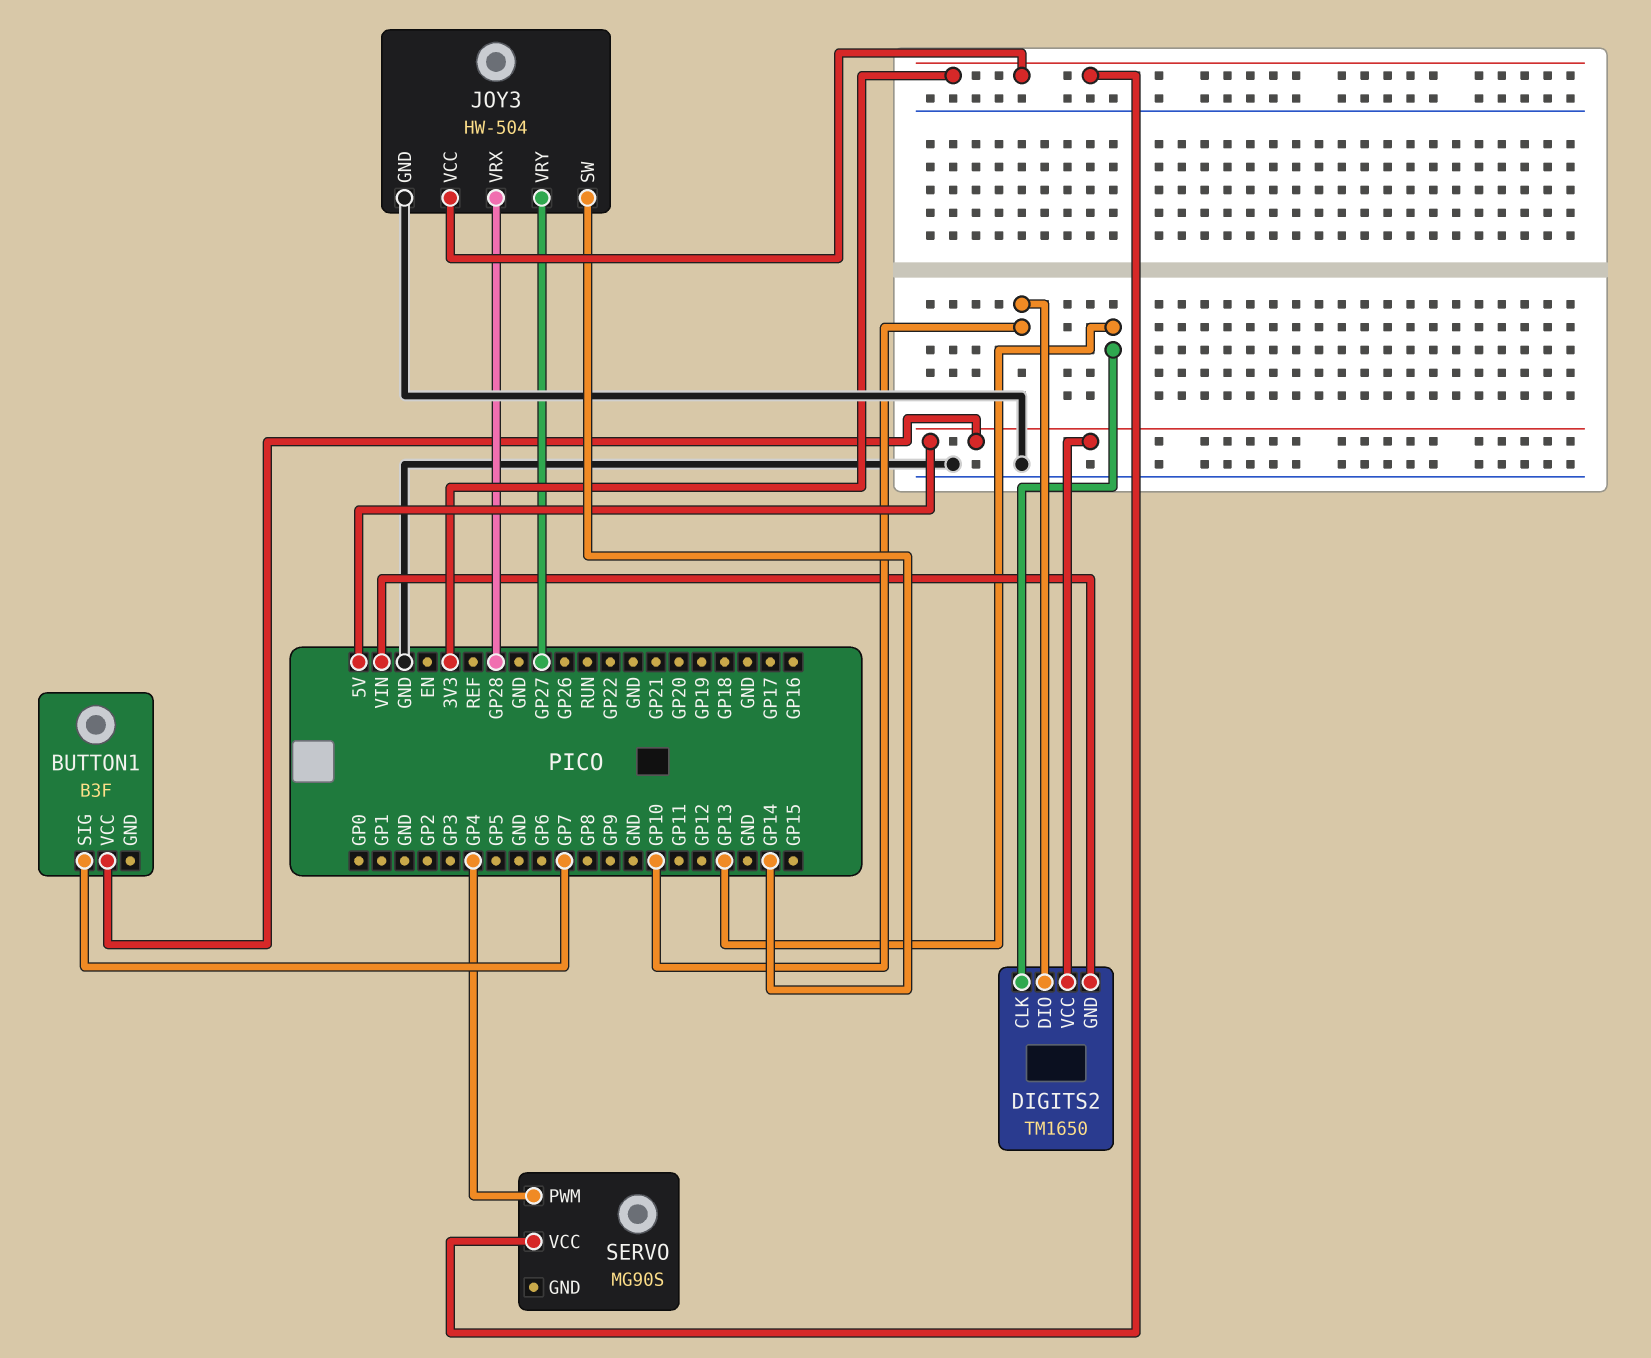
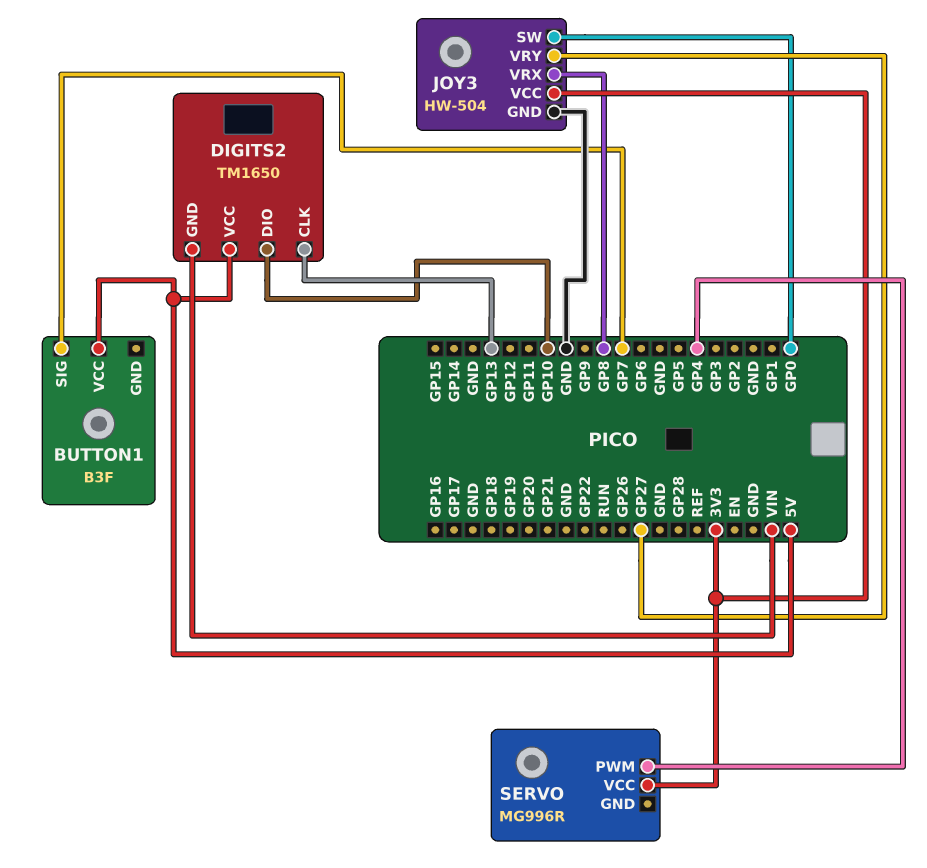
JOY3 pin SW: GP14 -> GP0
JOY3 pin VRX: GP28 -> GP8
SERVO: MG90S -> MG996R

